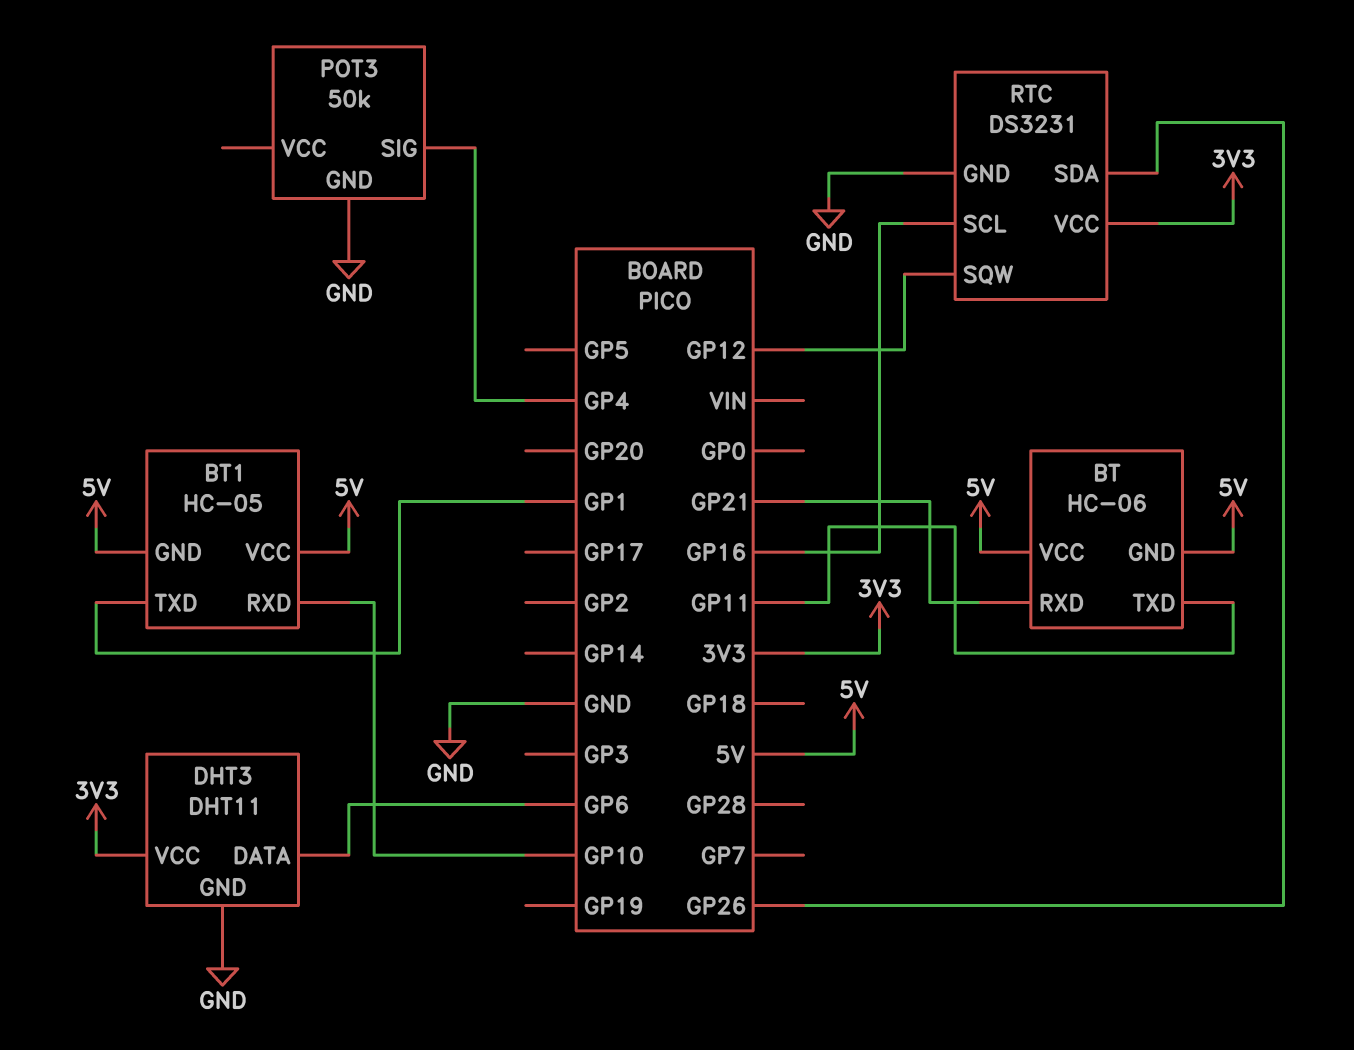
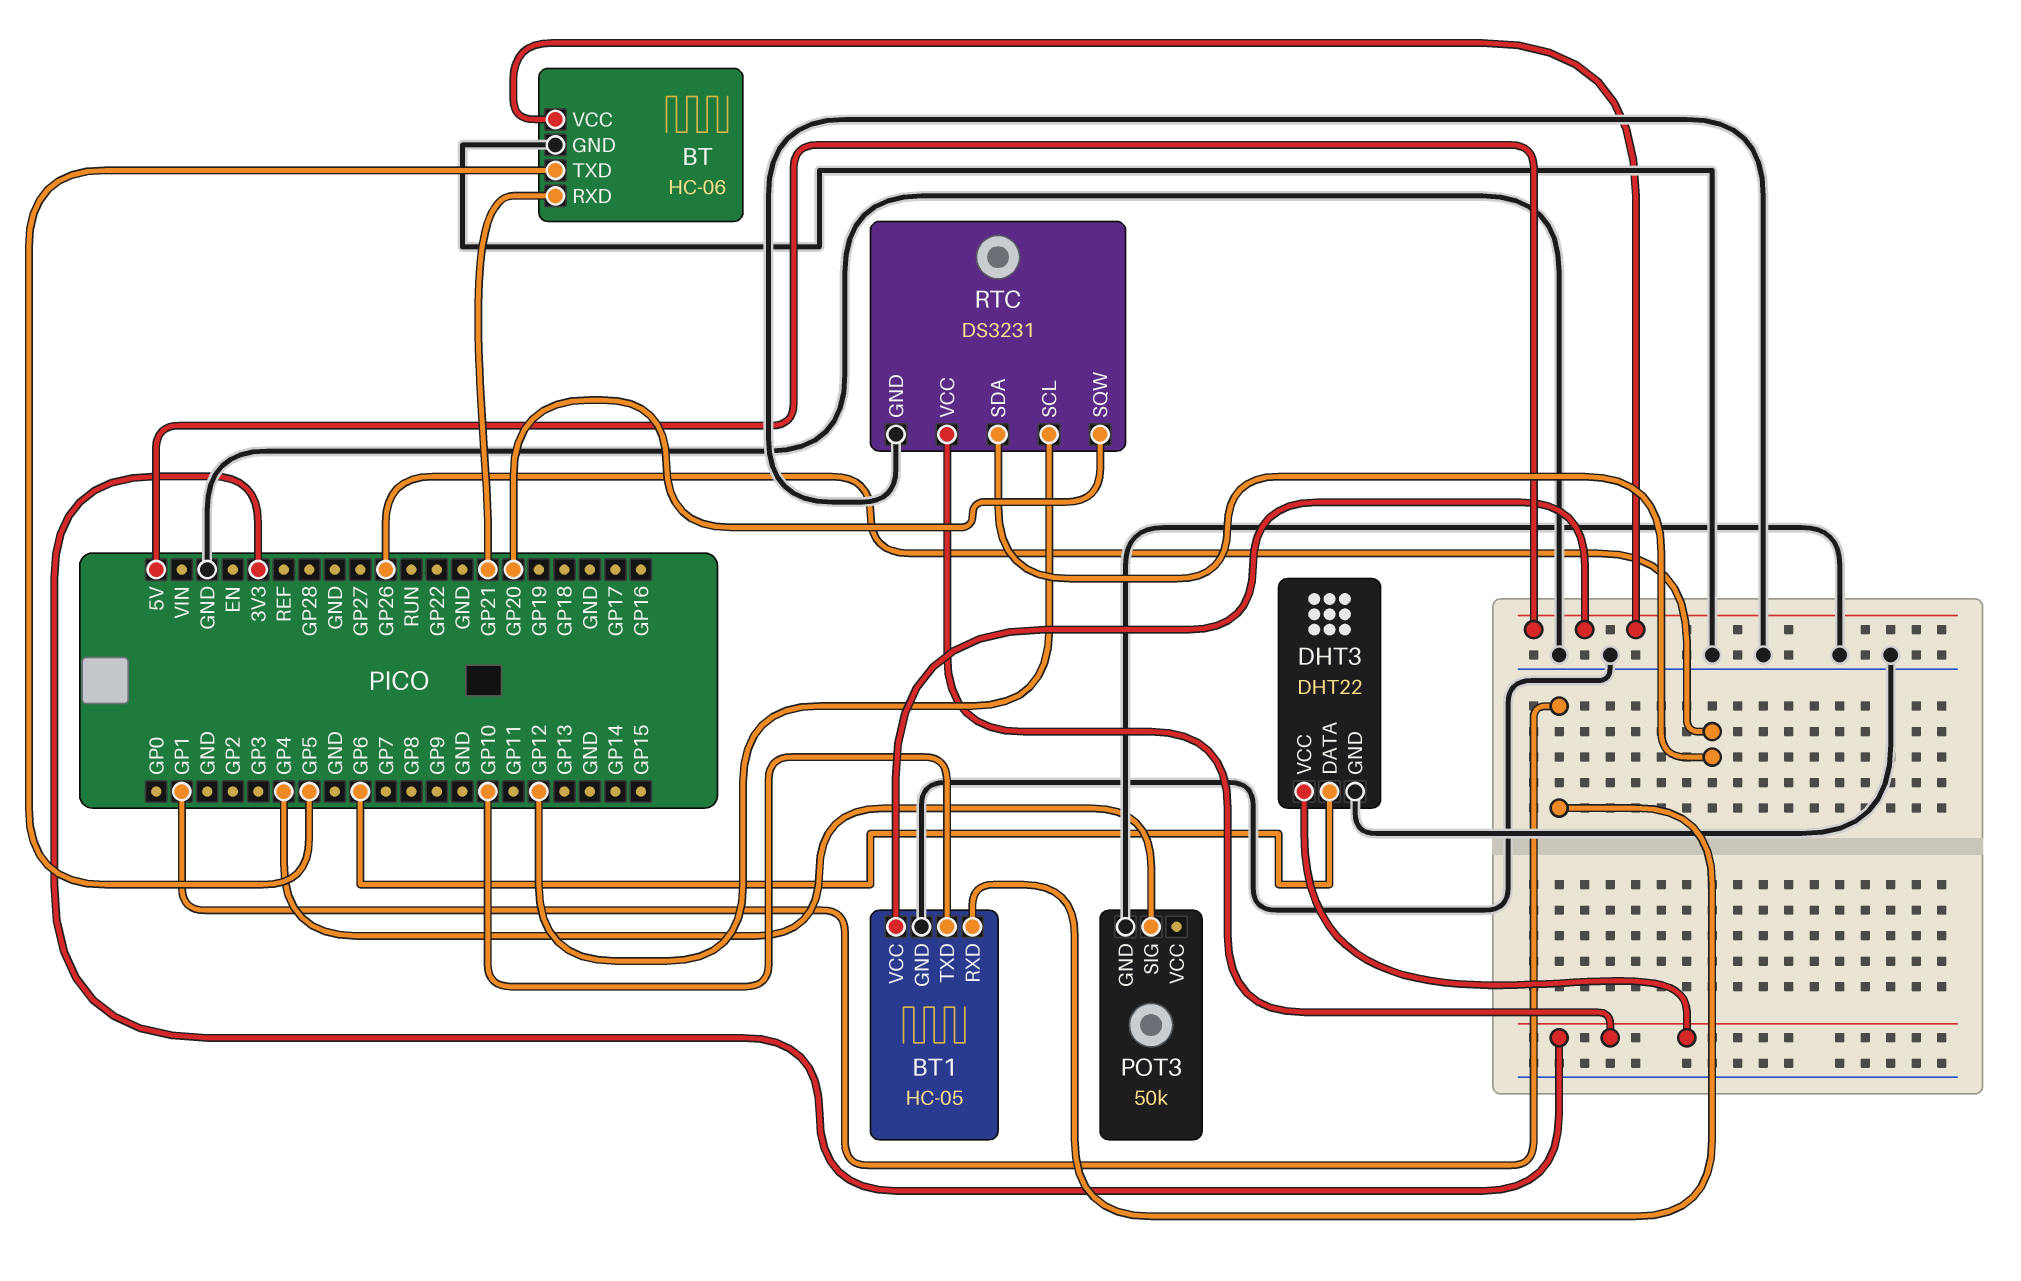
BT pin GND: 5V -> GND
BT pin TXD: GP11 -> GP5
BT1 pin GND: 5V -> GND
BT1 pin RXD: GP10 -> GP1
BT1 pin TXD: GP1 -> GP10
DHT3: DHT11 -> DHT22
RTC pin SCL: GP16 -> GP12
RTC pin SQW: GP12 -> GP20

